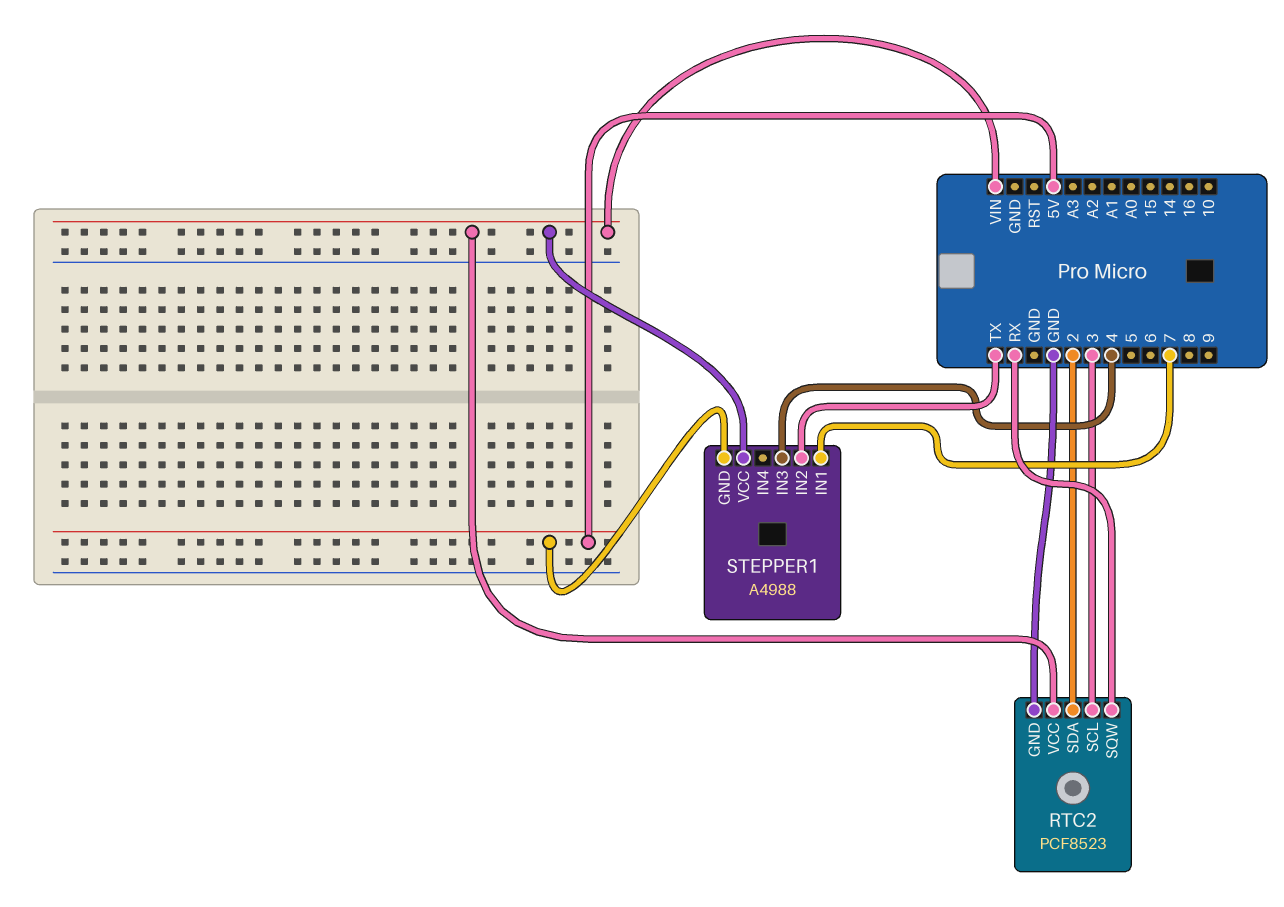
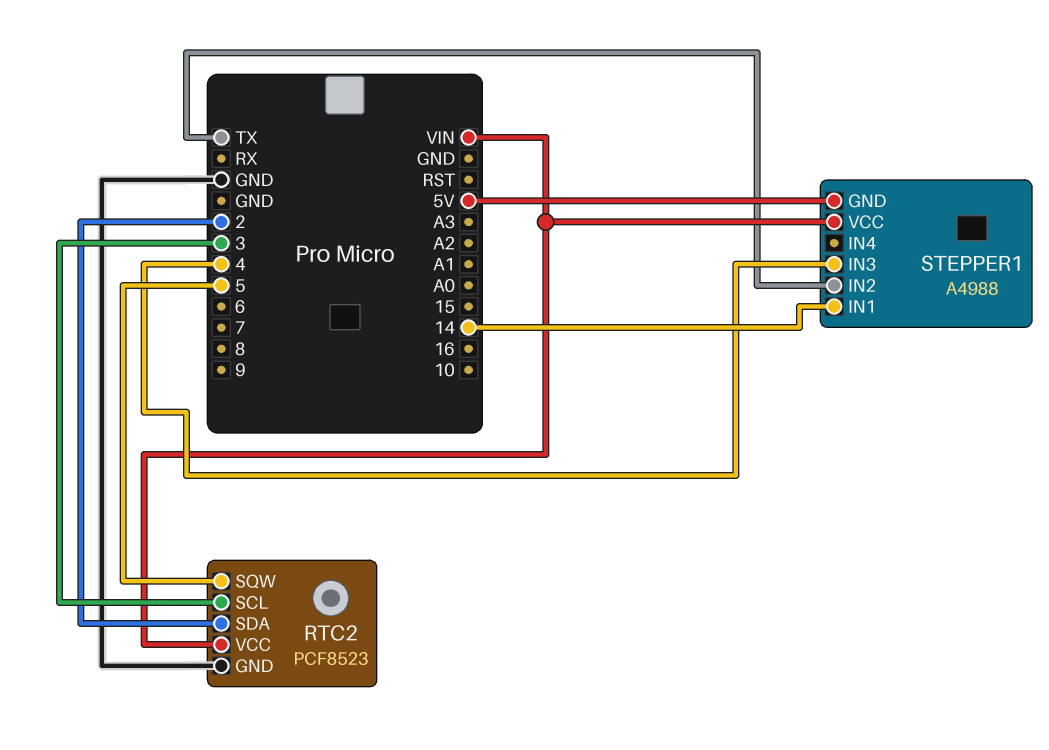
RTC2 pin SQW: RX -> 5
STEPPER1 pin IN1: 7 -> 14

